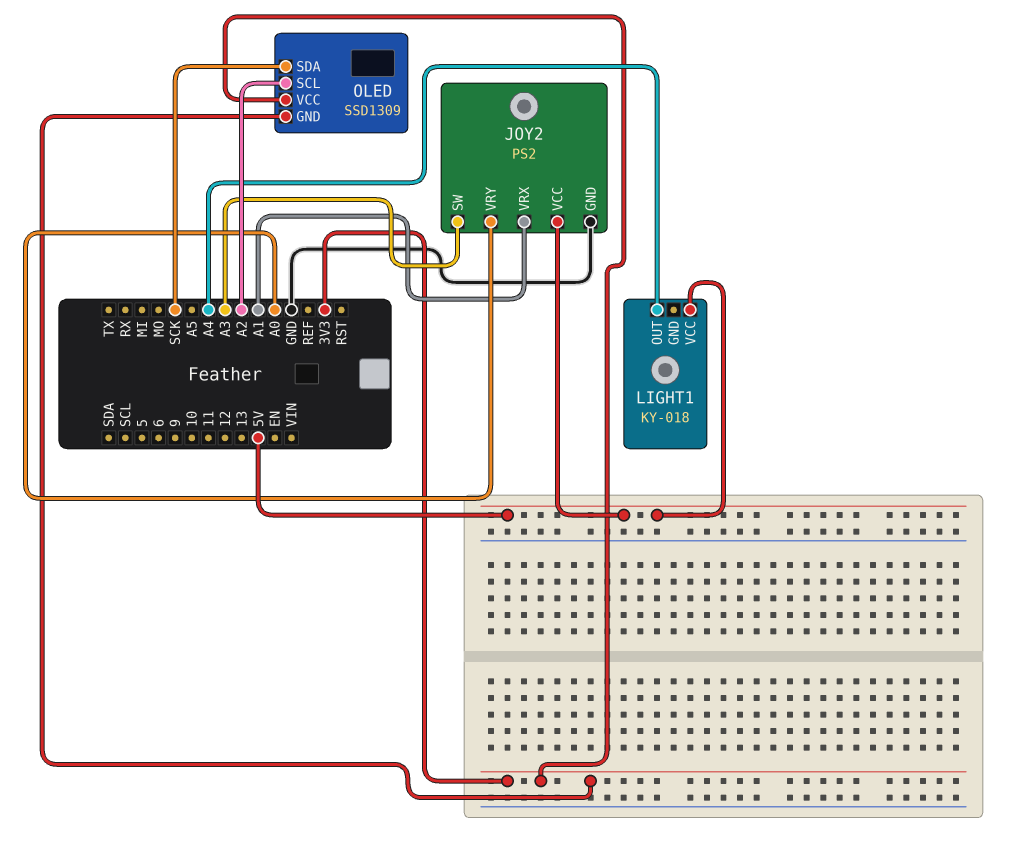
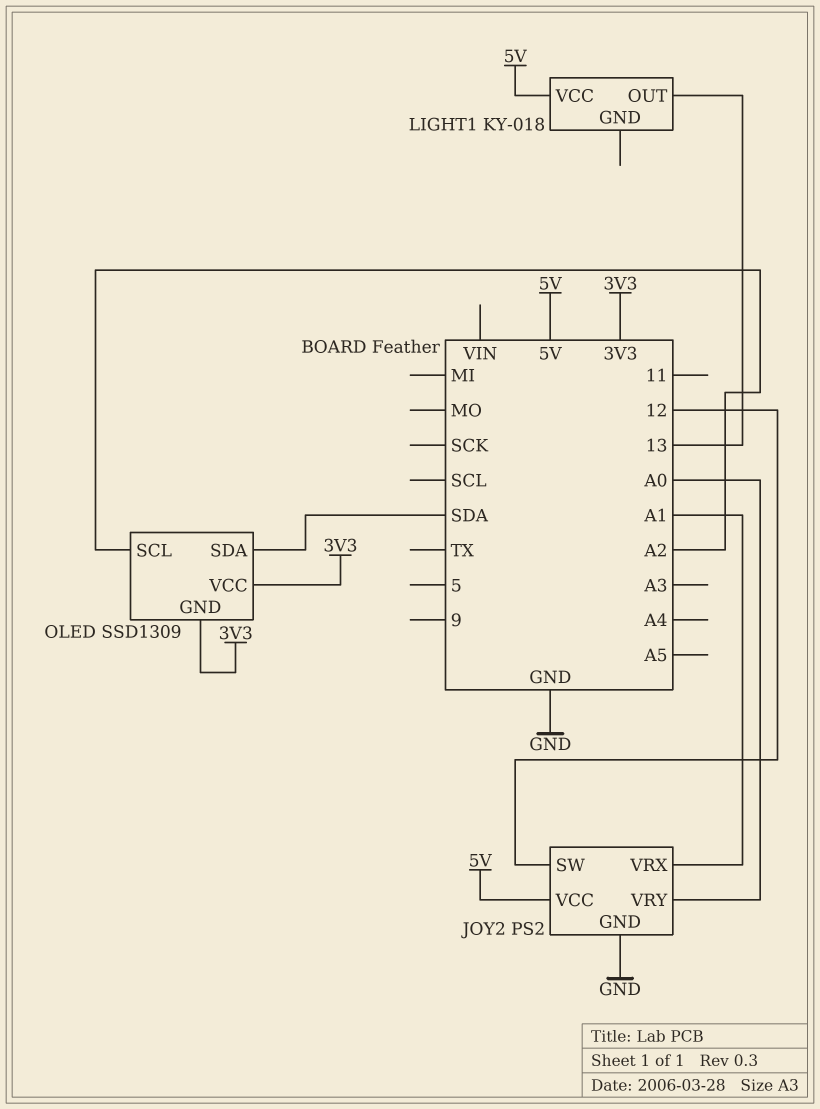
JOY2 pin SW: A3 -> 12
LIGHT1 pin OUT: A4 -> 13
OLED pin SDA: SCK -> SDA

